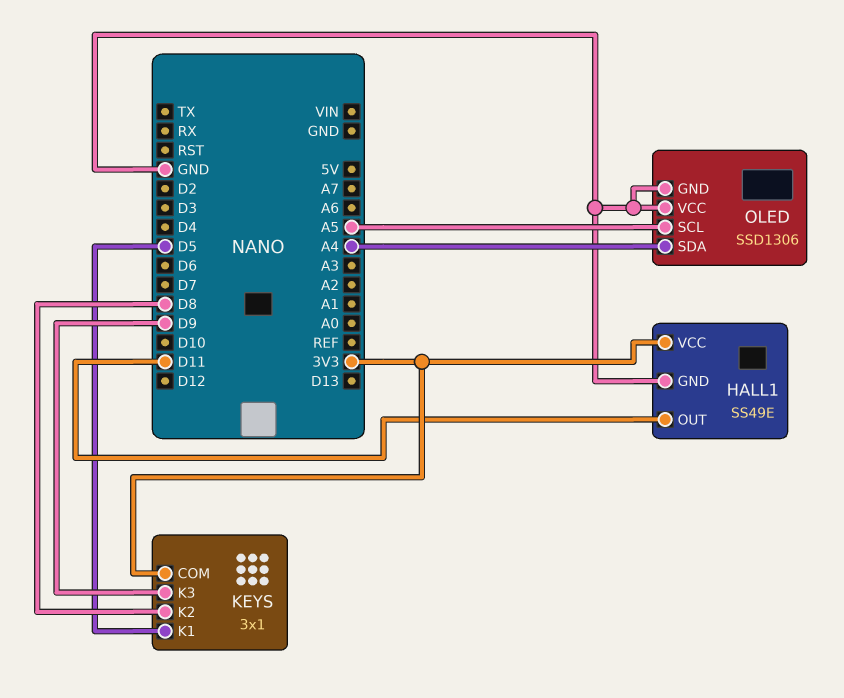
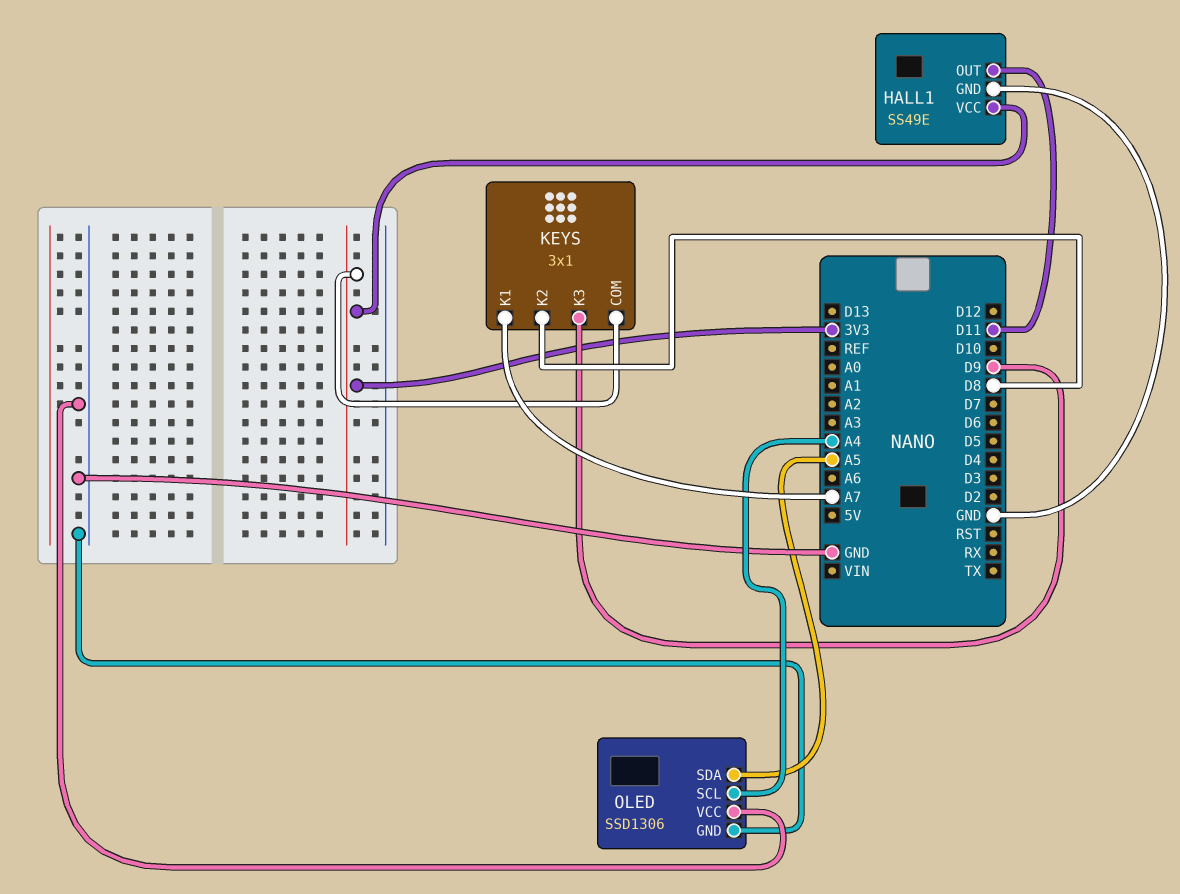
KEYS pin K1: D5 -> A7
OLED pin SCL: A5 -> A4
OLED pin SDA: A4 -> A5

